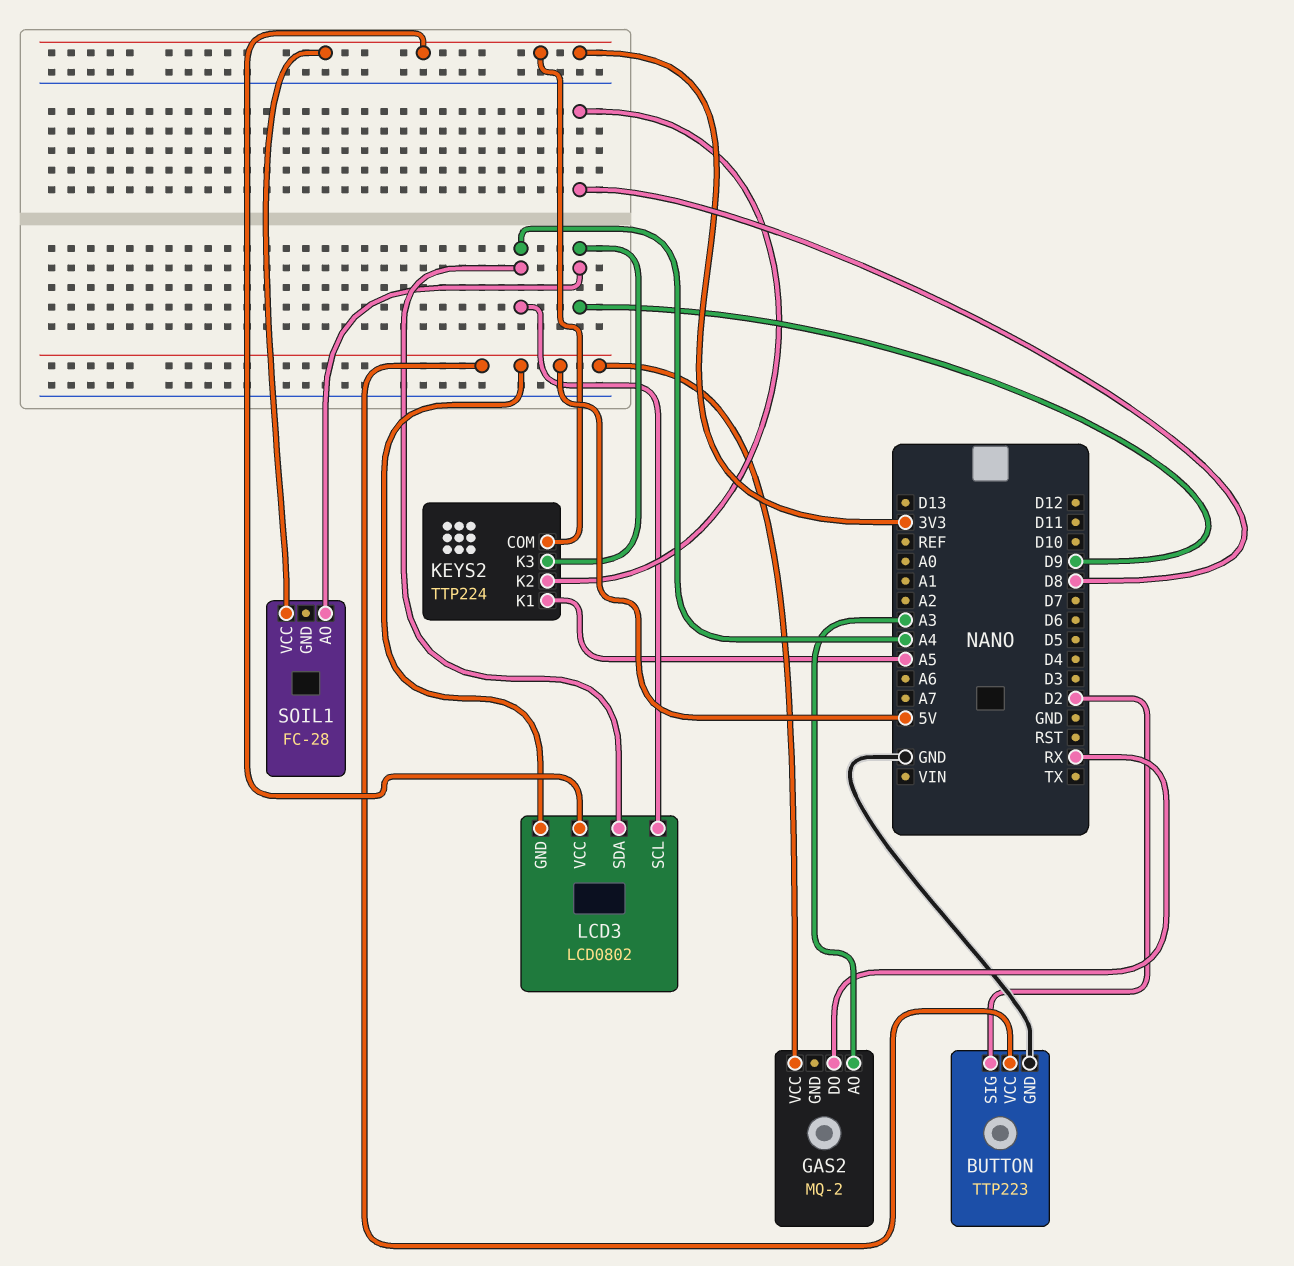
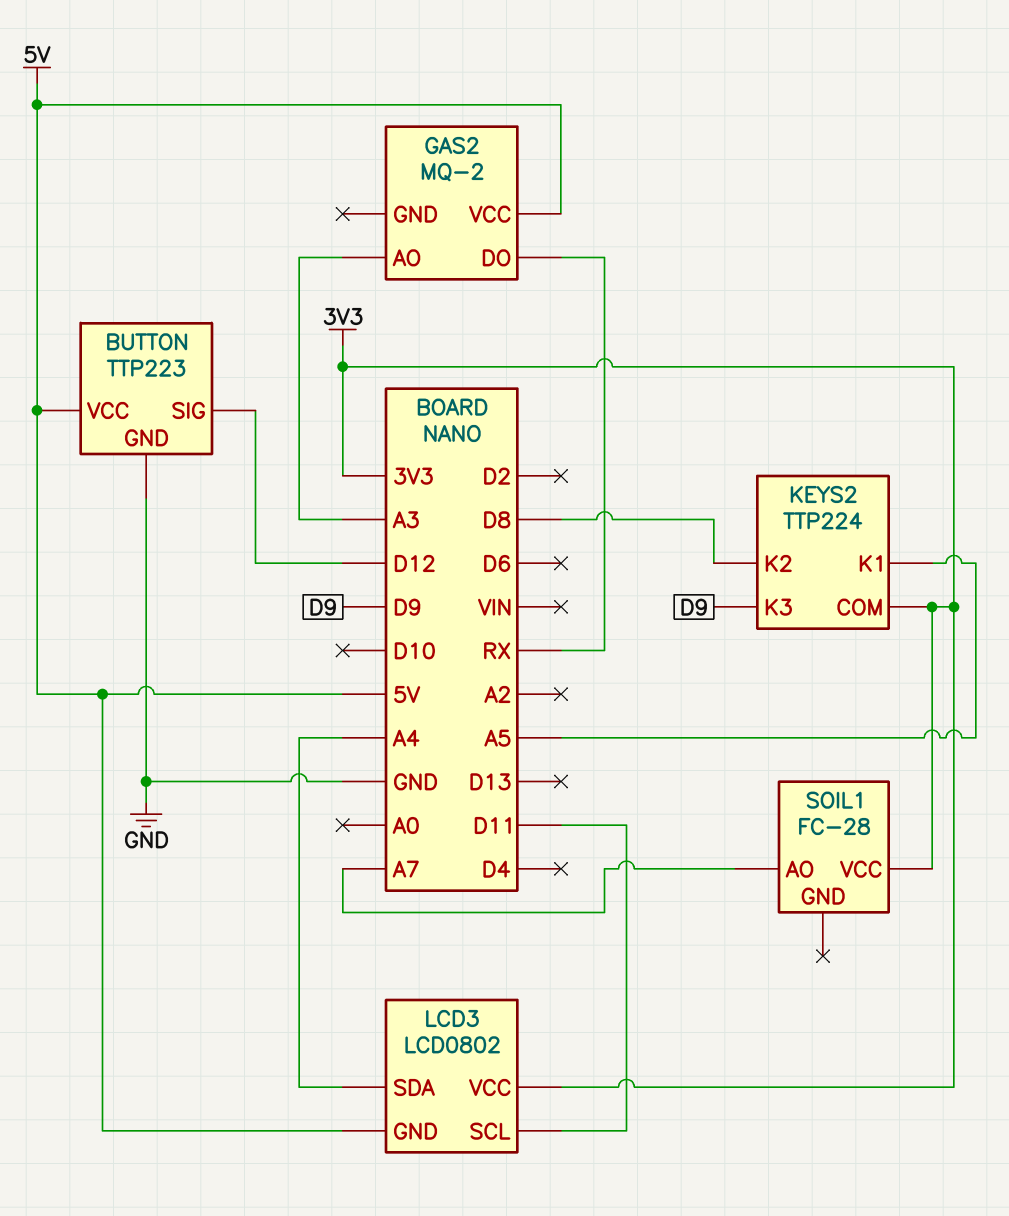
BUTTON pin SIG: D2 -> D12
LCD3 pin SCL: A4 -> D11
SOIL1 pin AO: D9 -> A7

